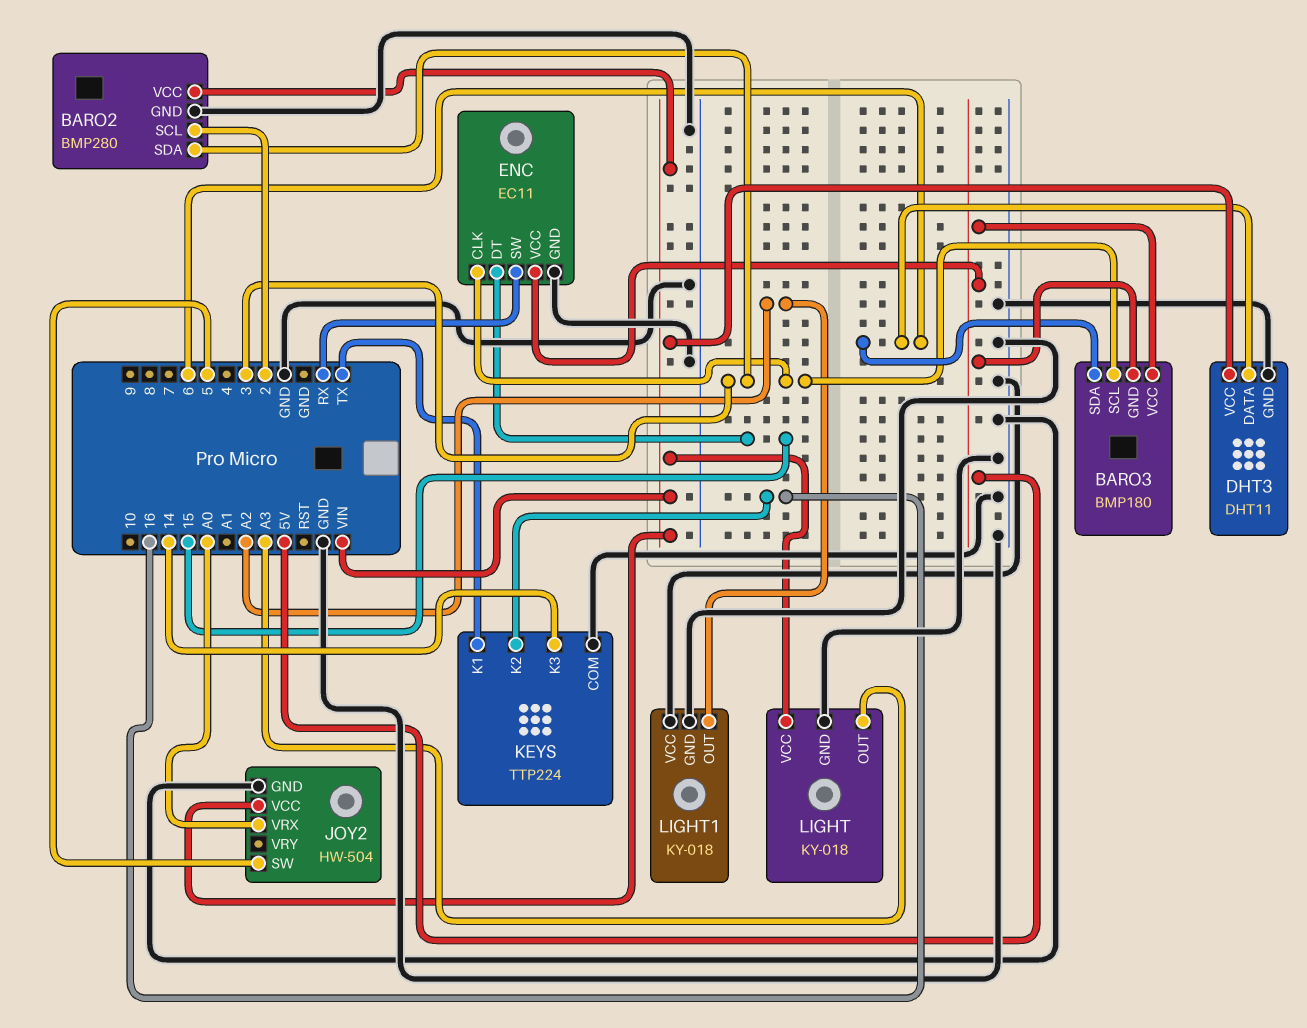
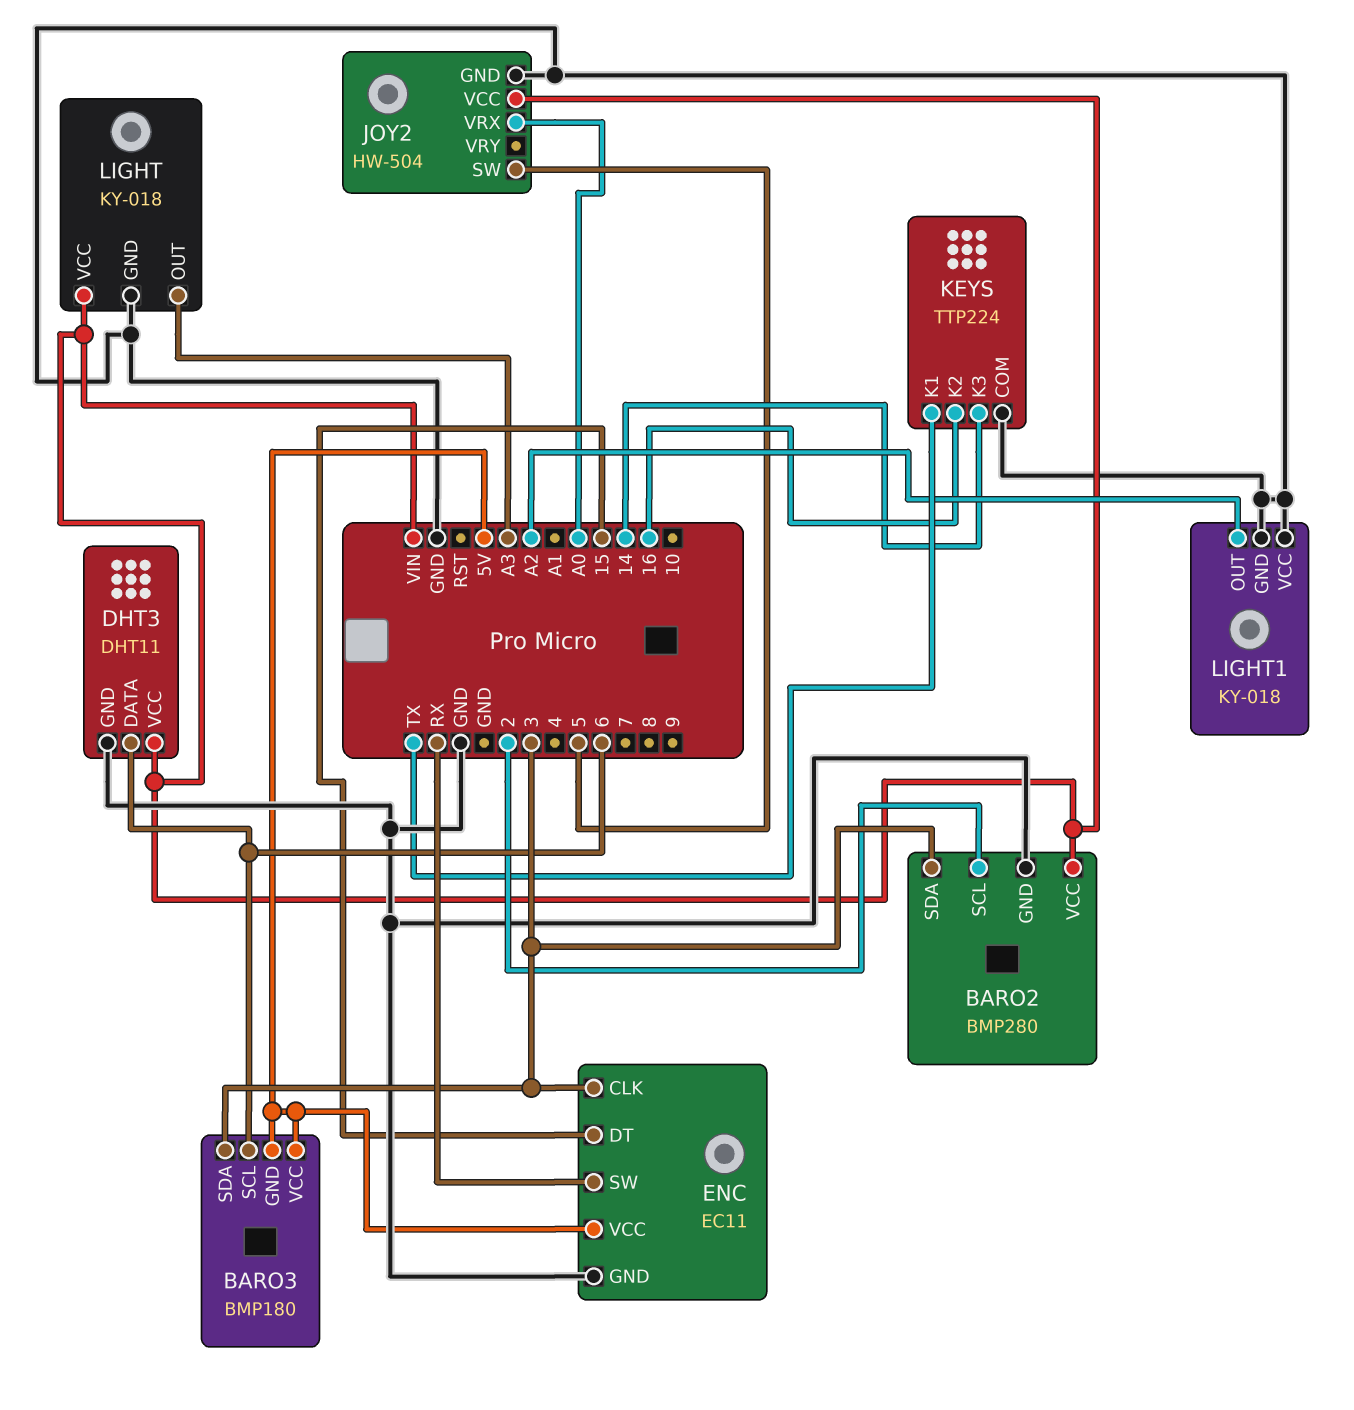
BARO3 pin SCL: 3 -> 6
BARO3 pin SDA: 6 -> 3

